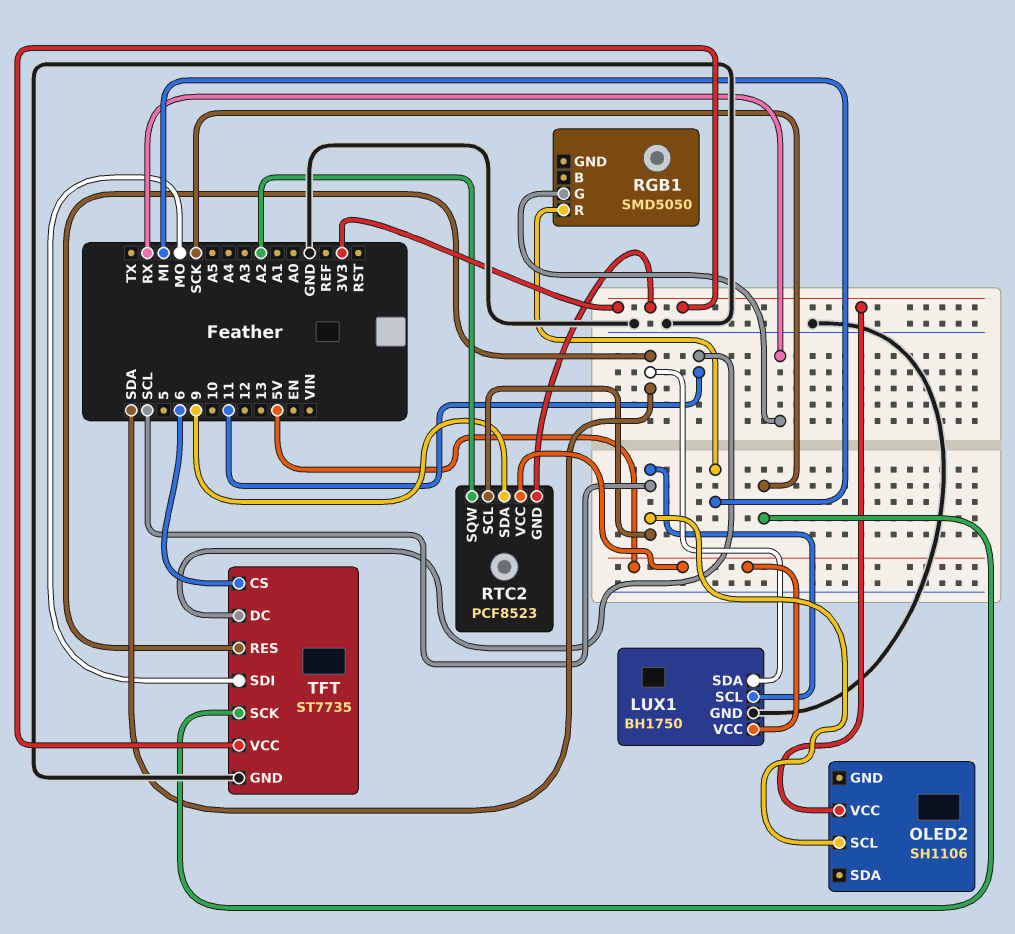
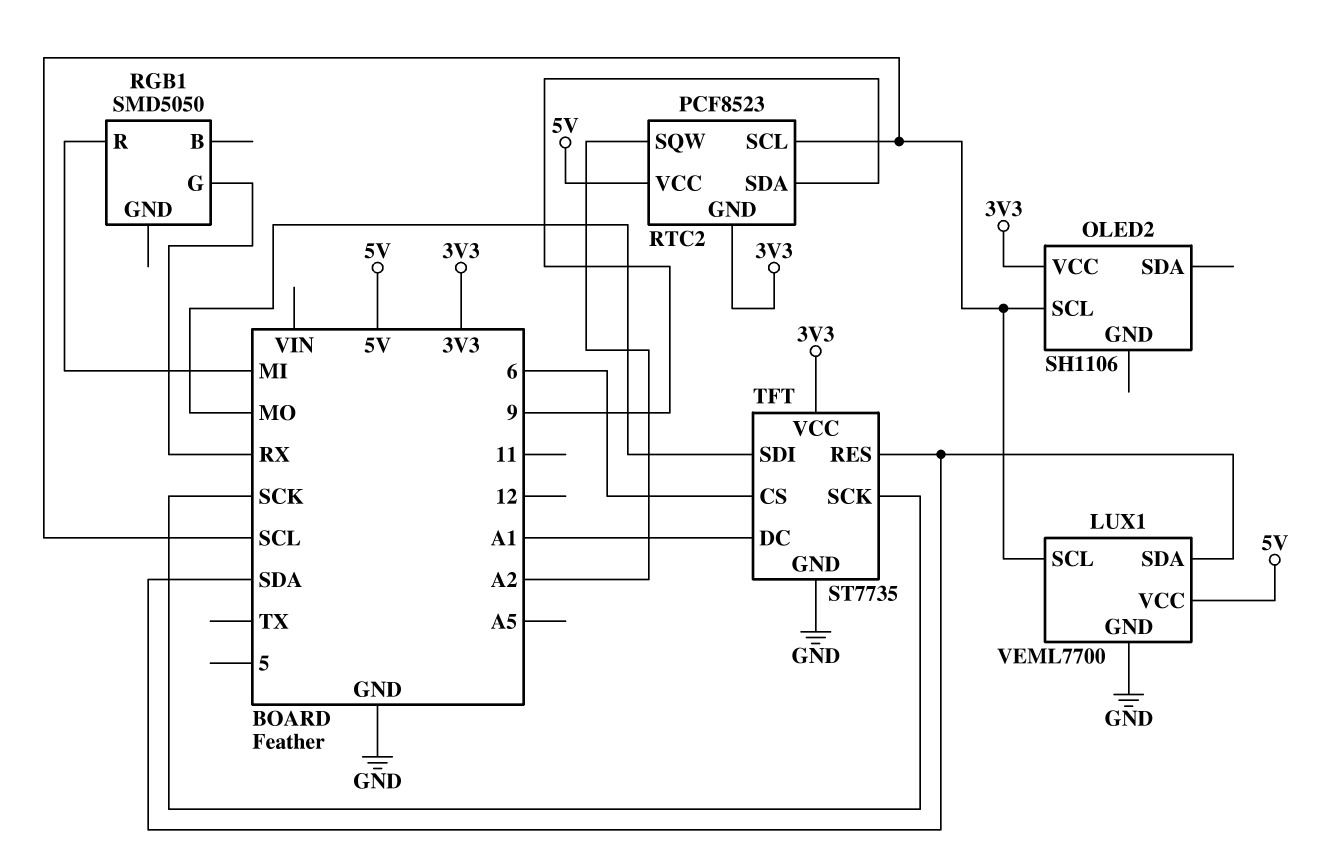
LUX1: BH1750 -> VEML7700
TFT pin DC: 11 -> A1

